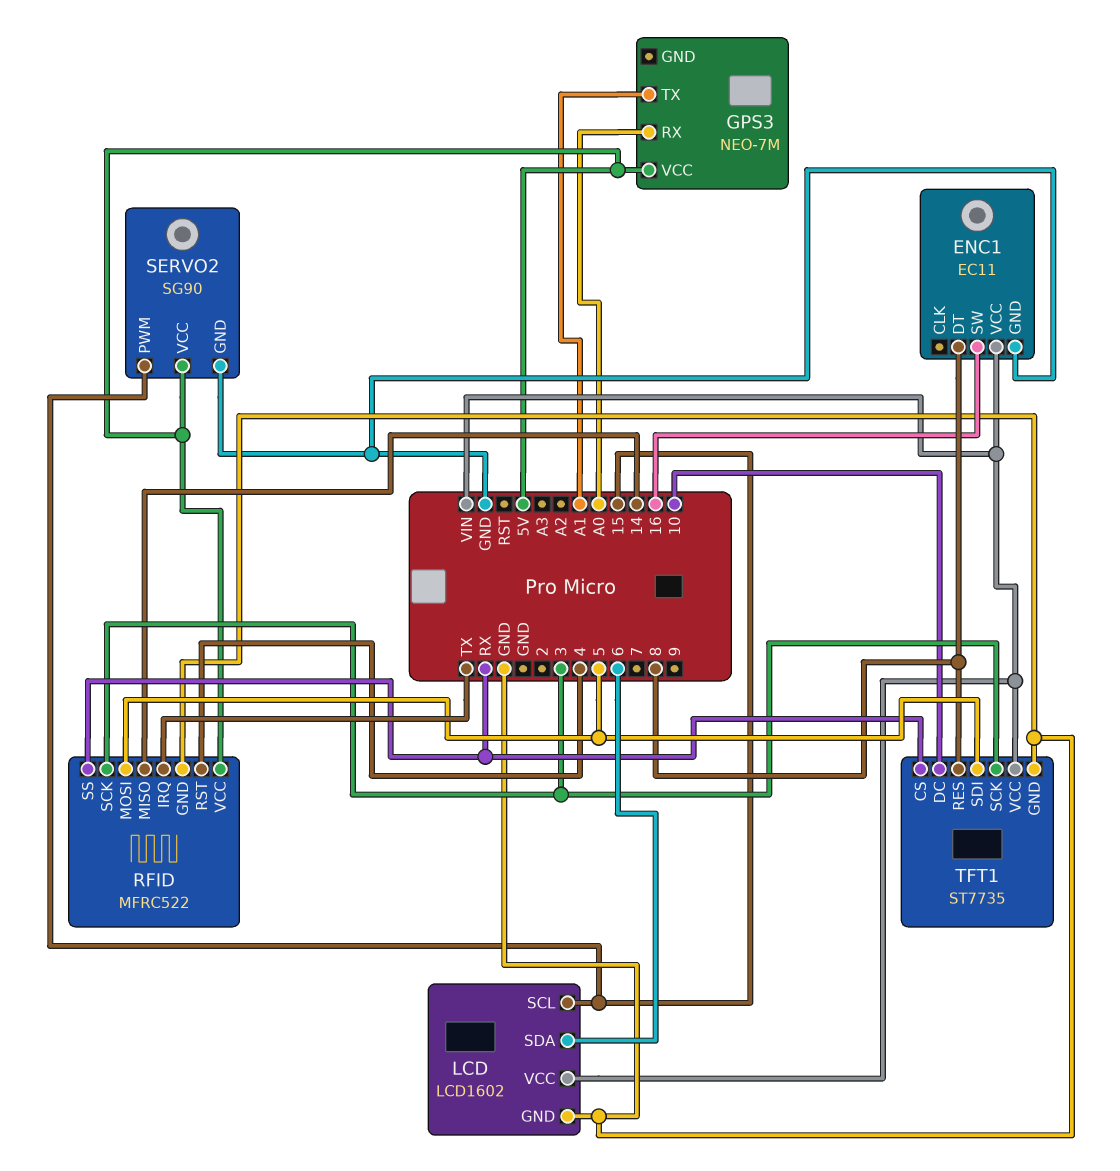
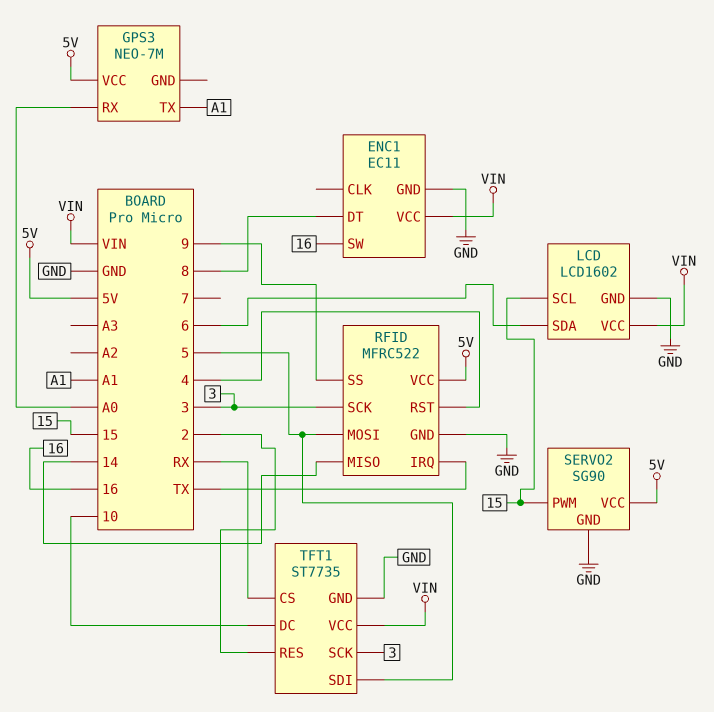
RFID pin SS: RX -> 9
TFT1 pin RES: 8 -> 2

